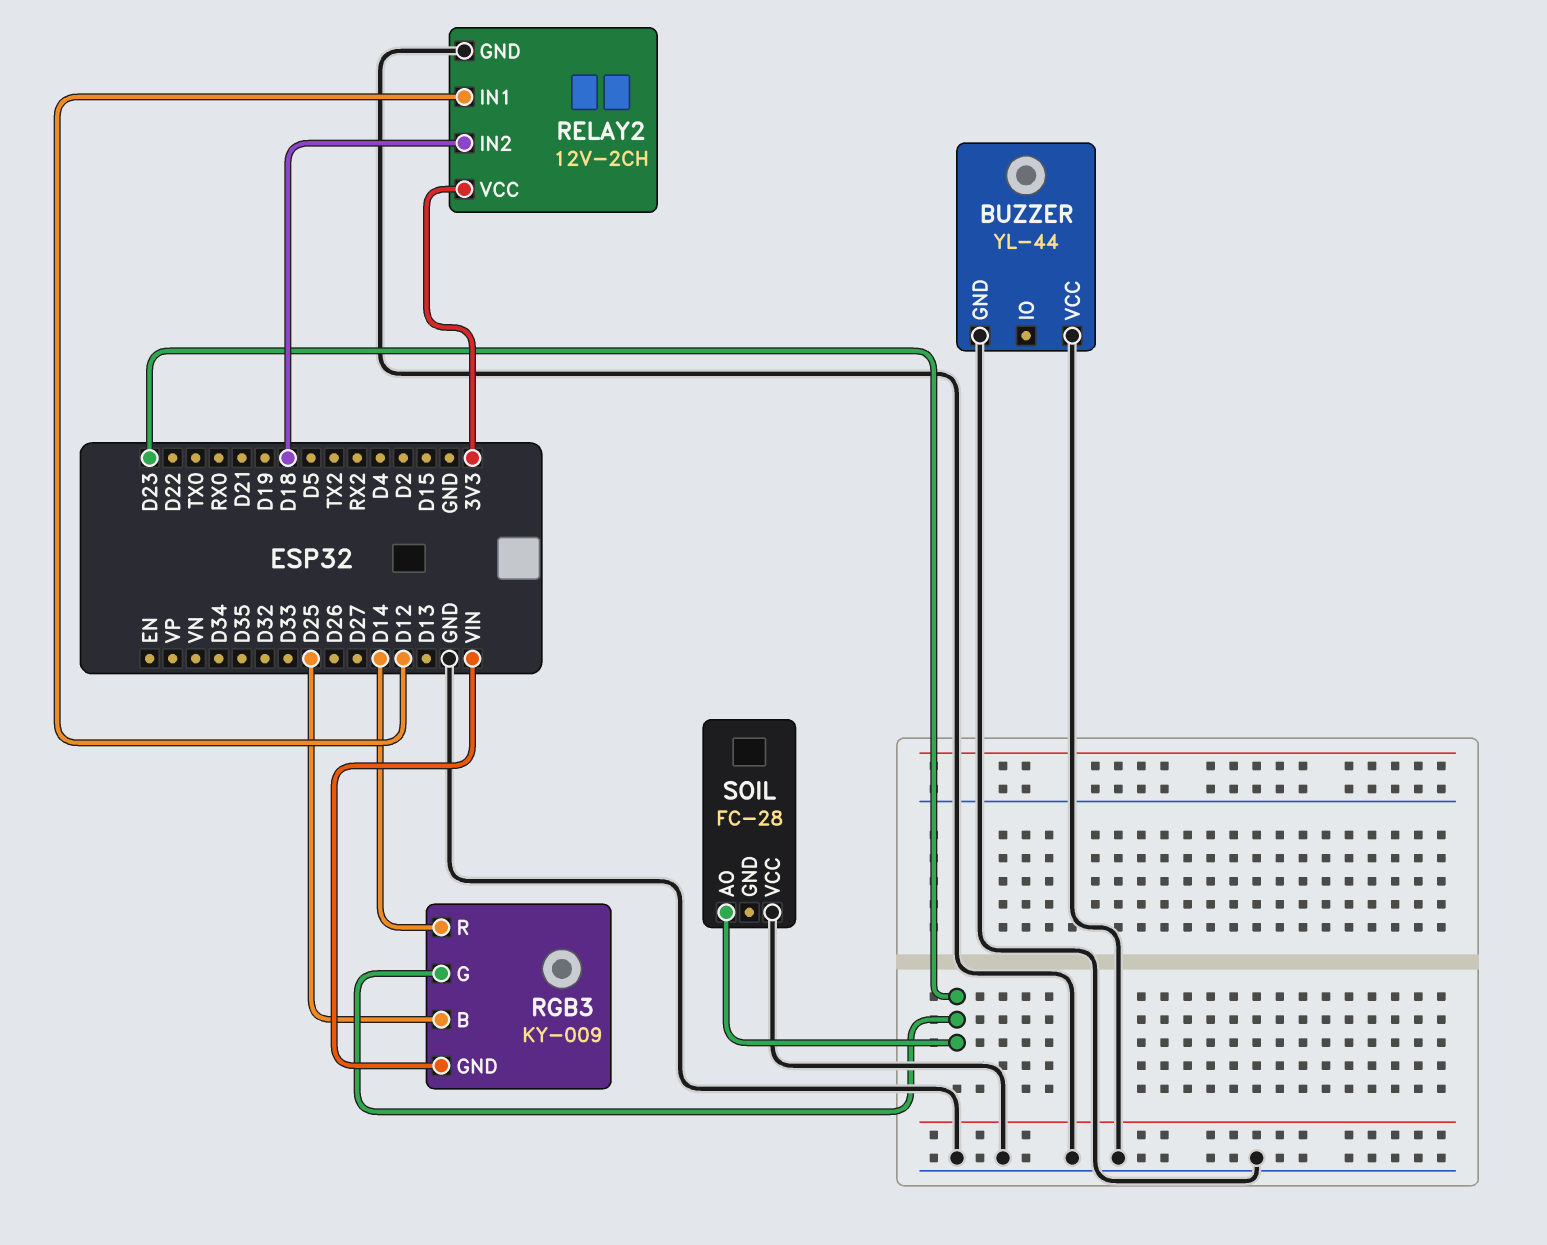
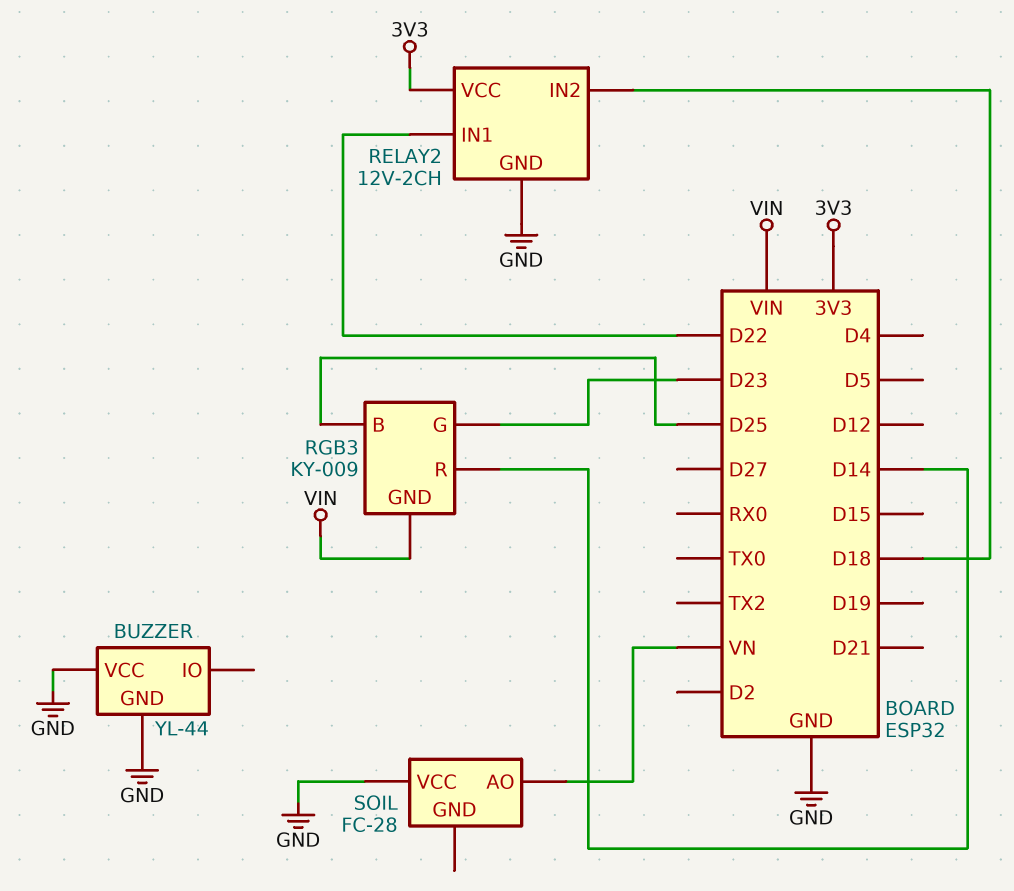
RELAY2 pin IN1: D12 -> D22
SOIL pin AO: D23 -> VN

